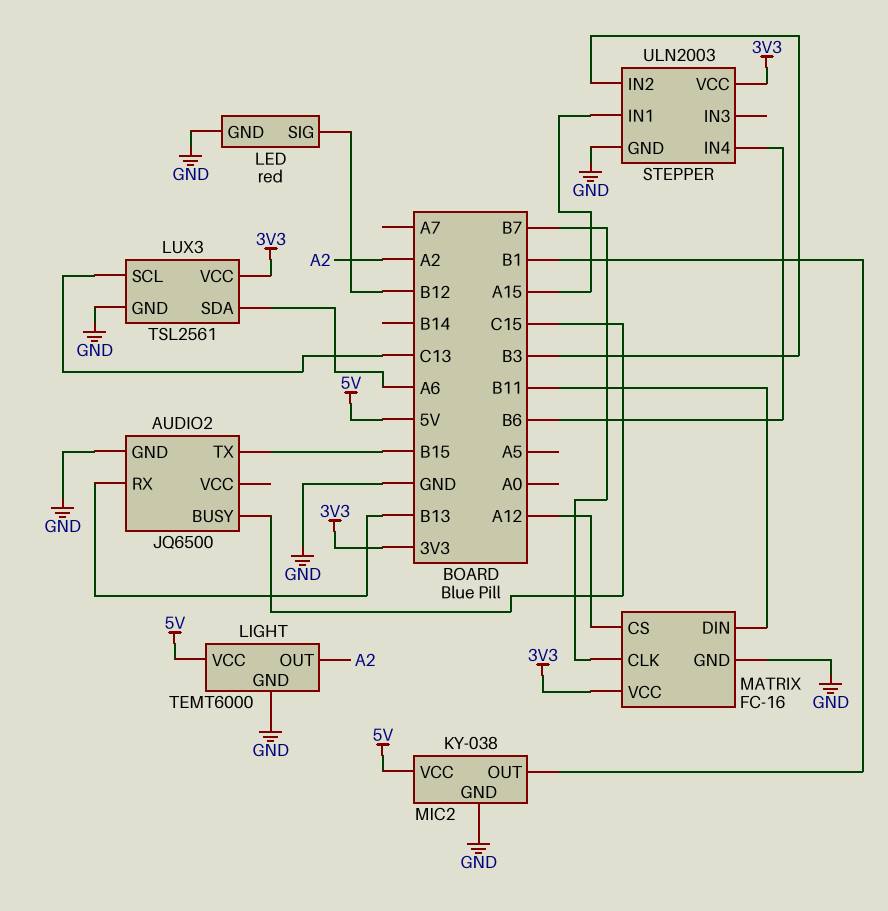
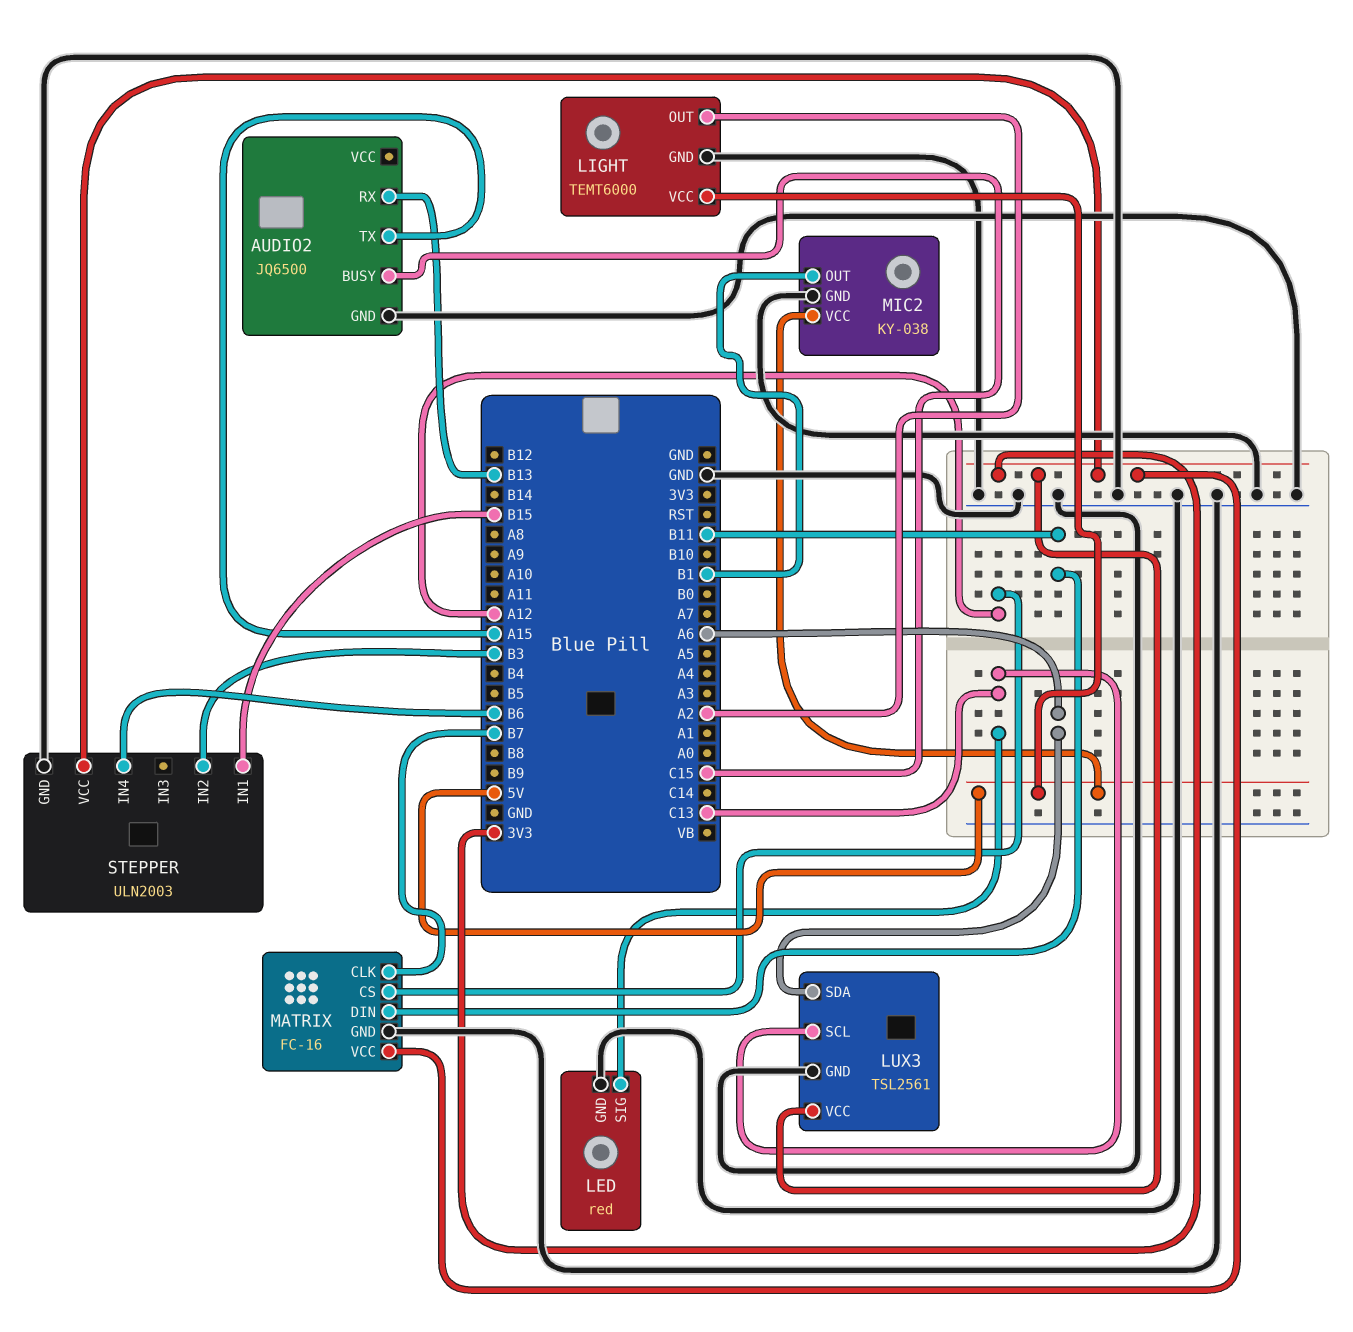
AUDIO2 pin TX: B15 -> A15
LED pin SIG: B12 -> C13
STEPPER pin IN1: A15 -> B15

